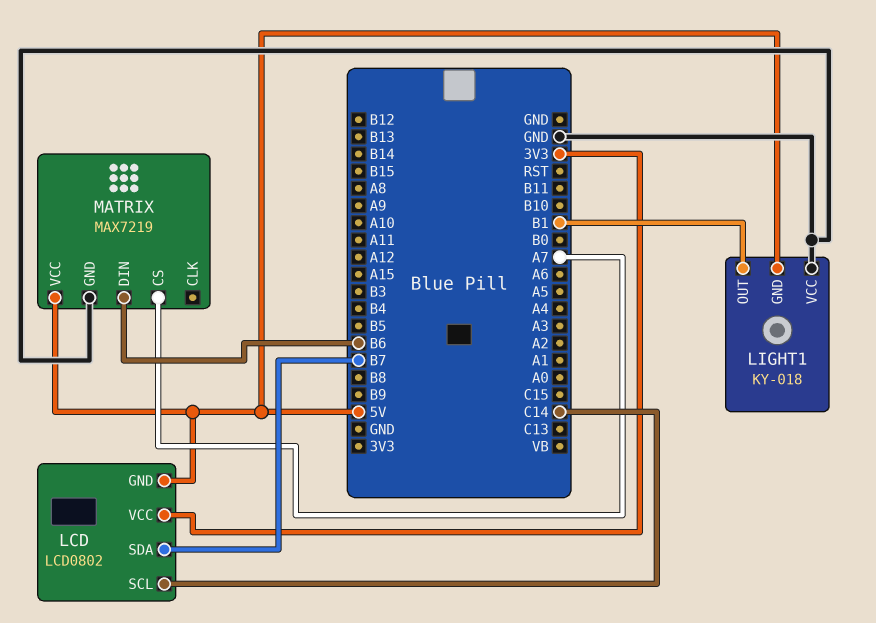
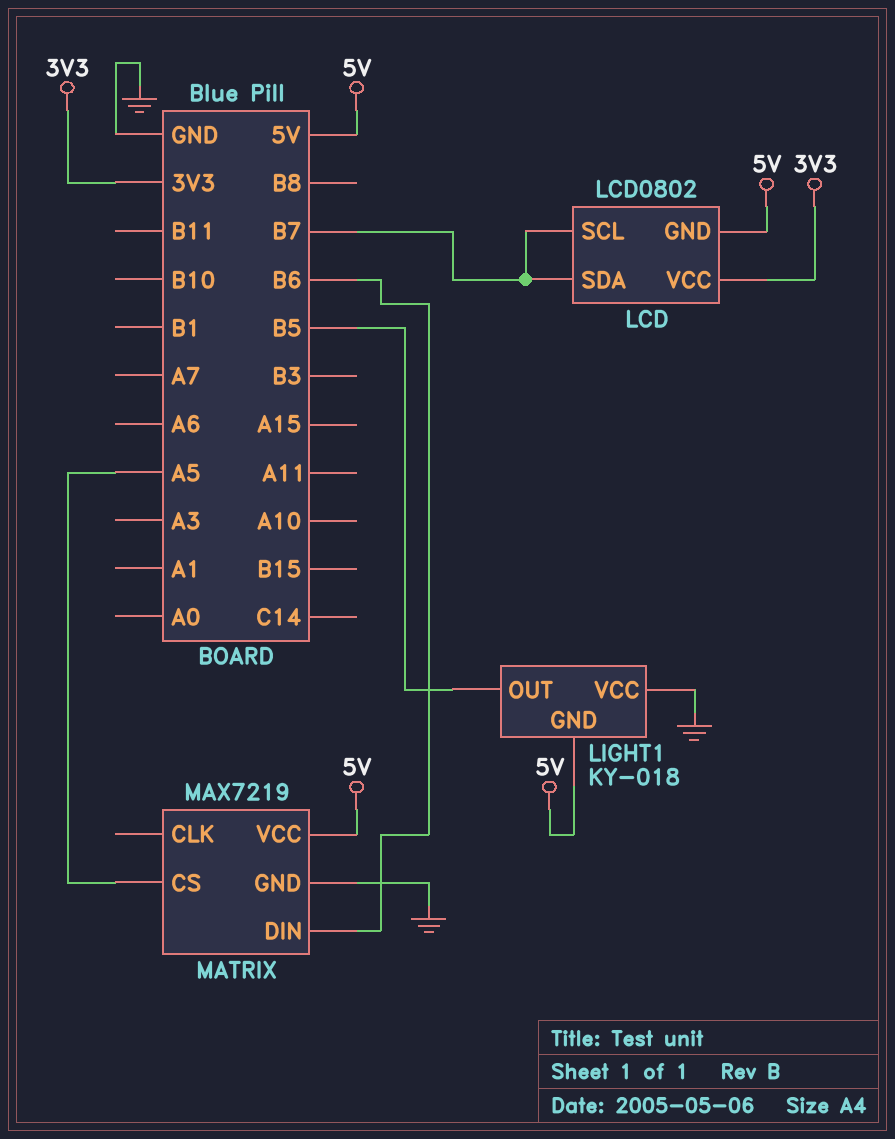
LCD pin SCL: C14 -> B7
LIGHT1 pin OUT: B1 -> B5
MATRIX pin CS: A7 -> A5

